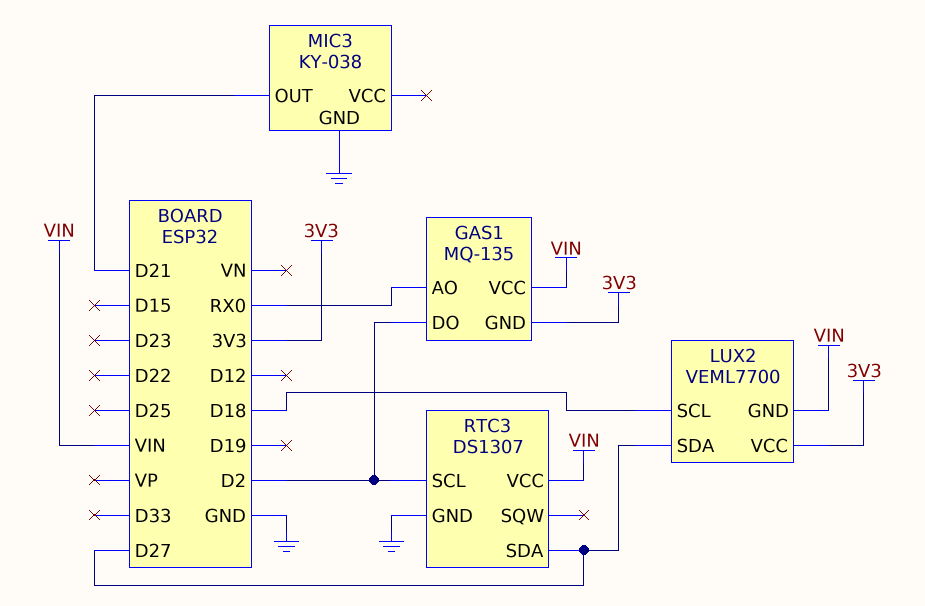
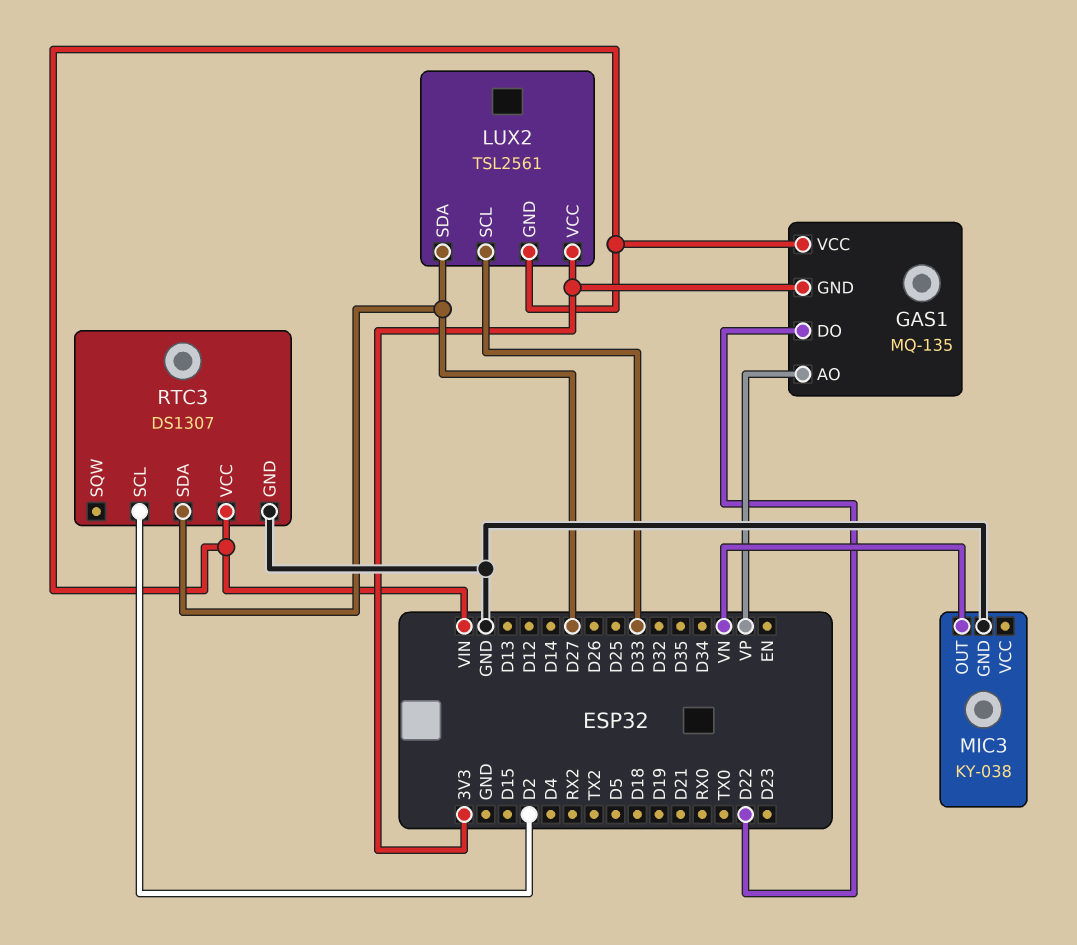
GAS1 pin AO: RX0 -> VP
GAS1 pin DO: D2 -> D22
LUX2: VEML7700 -> TSL2561
LUX2 pin SCL: D18 -> D33
MIC3 pin OUT: D21 -> VN

